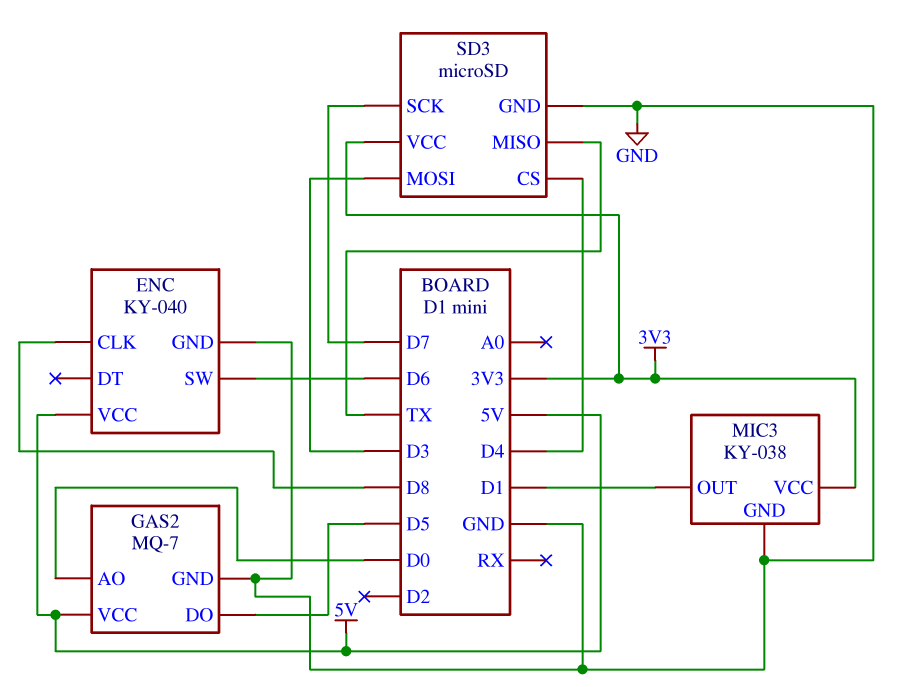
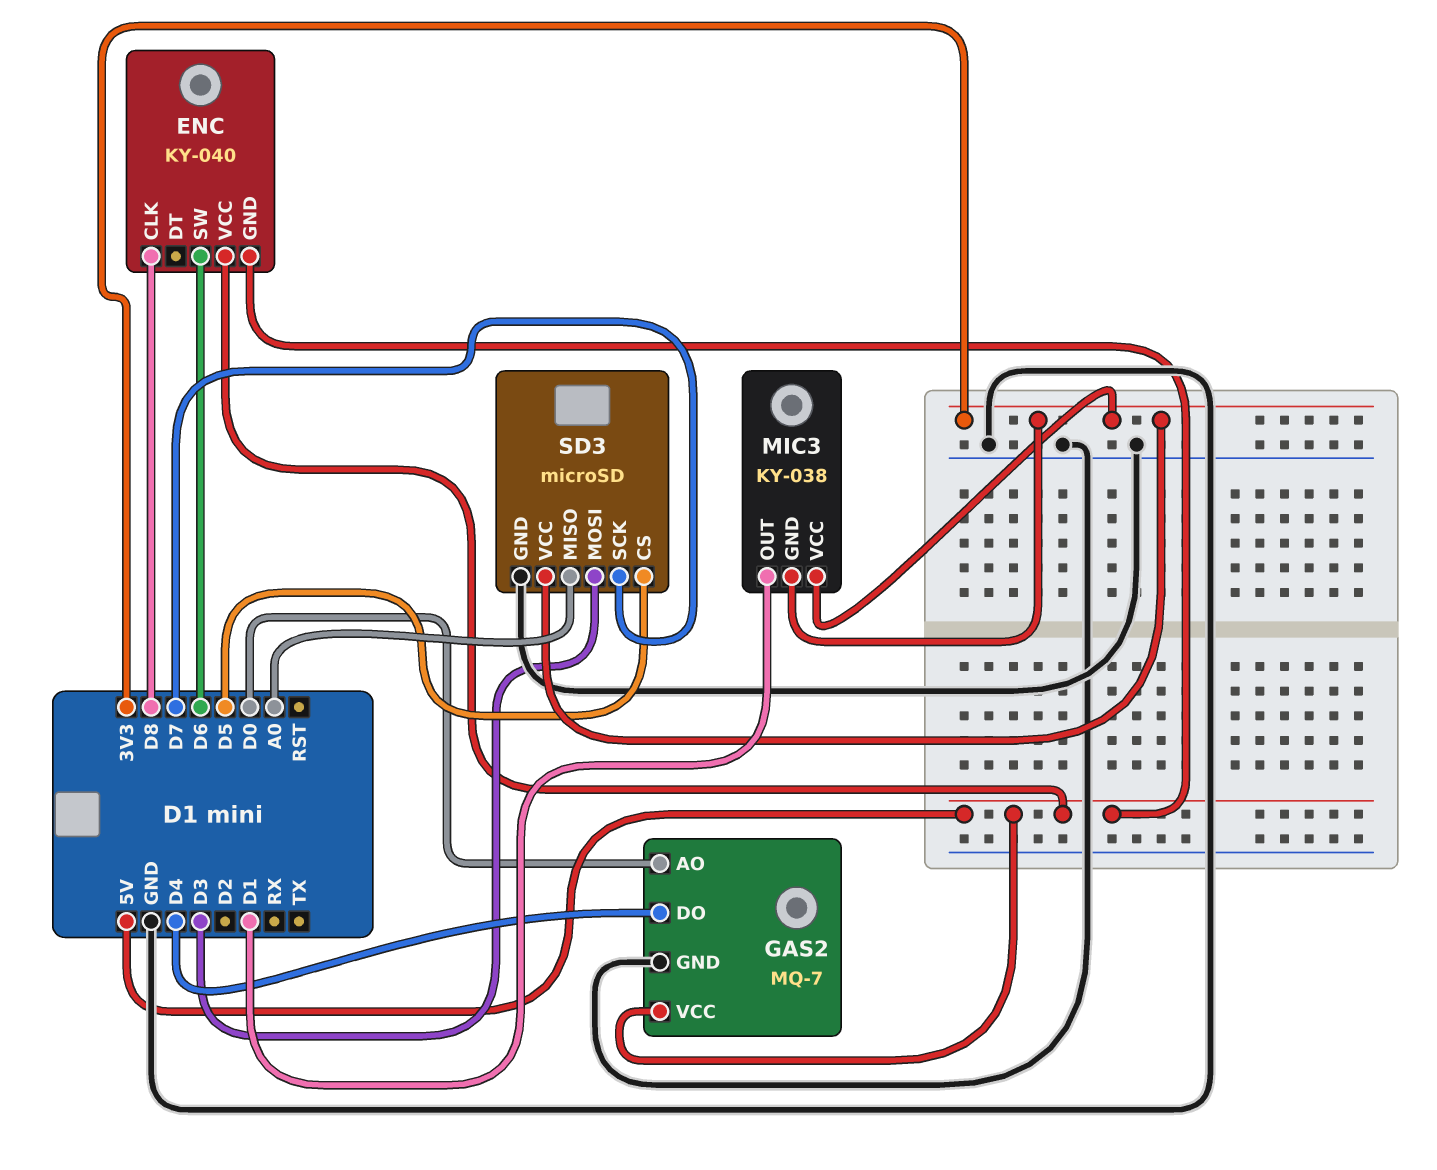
ENC pin GND: GND -> 5V
GAS2 pin DO: D5 -> D4
MIC3 pin GND: GND -> 3V3
SD3 pin CS: D4 -> D5
SD3 pin MISO: TX -> A0

